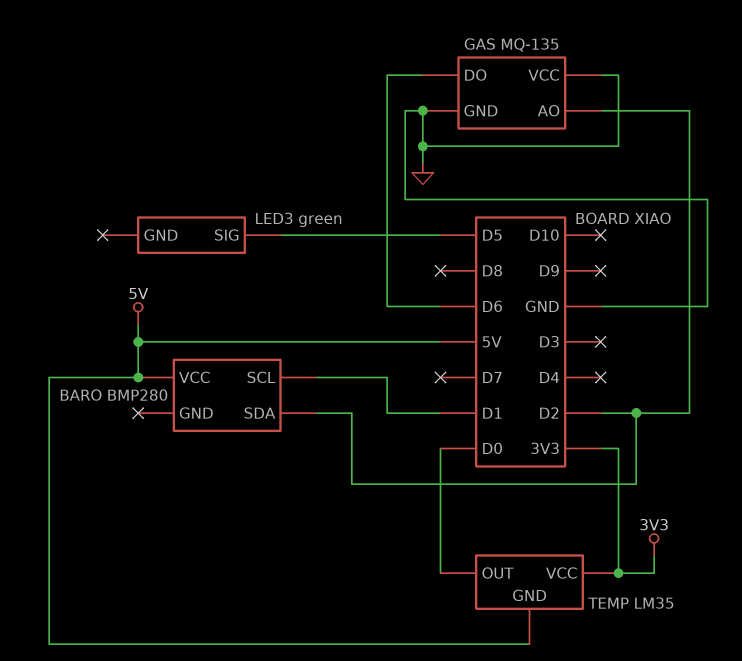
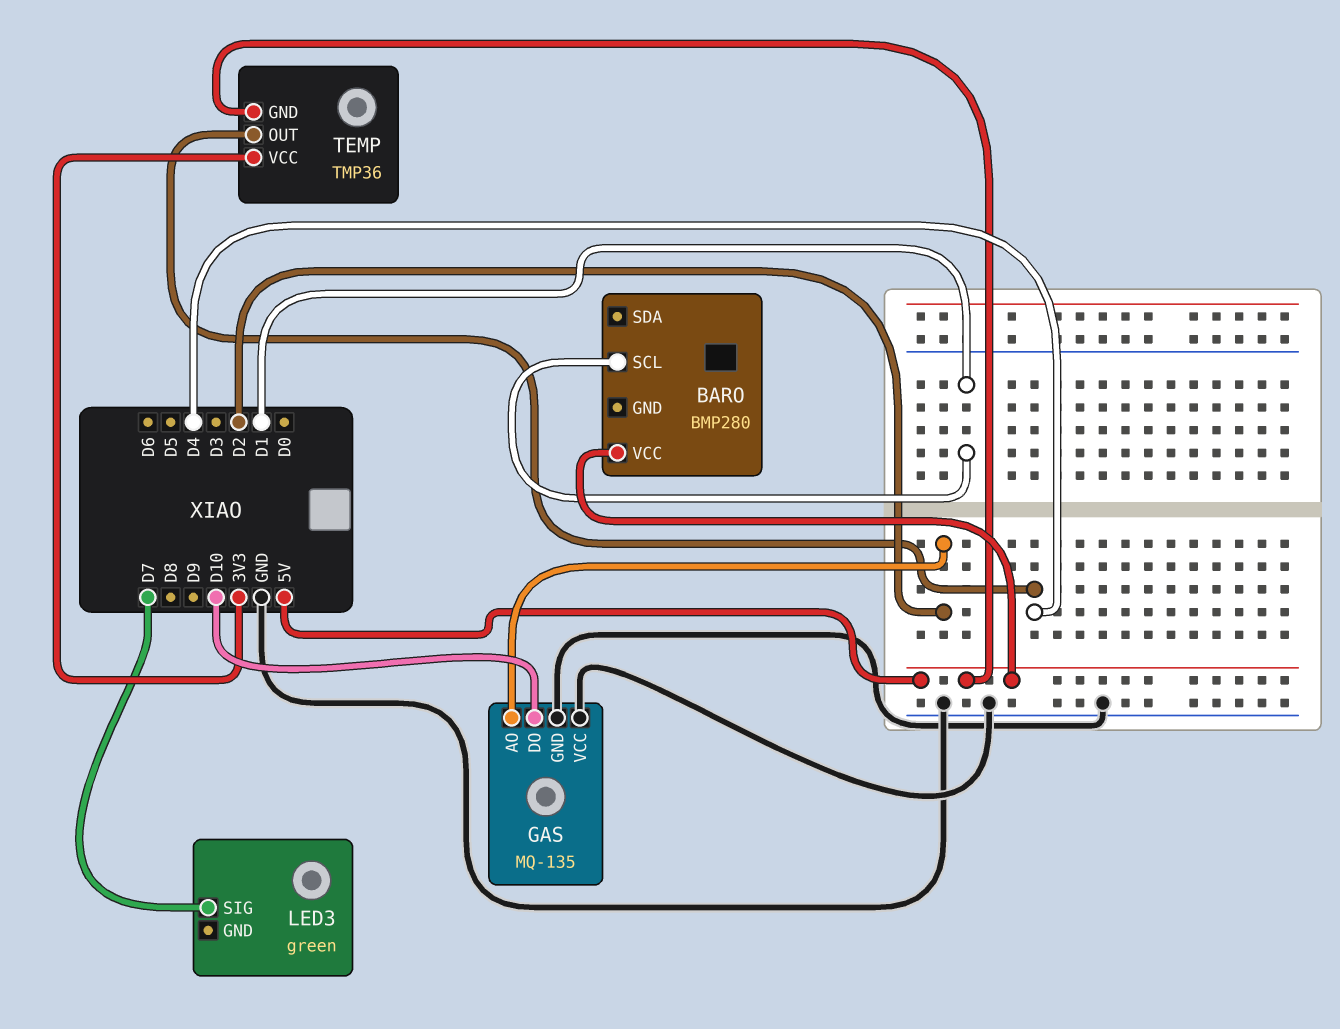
BARO pin SDA: D2 -> none
GAS pin DO: D6 -> D10
LED3 pin SIG: D5 -> D7
TEMP: LM35 -> TMP36
TEMP pin OUT: D0 -> D4

